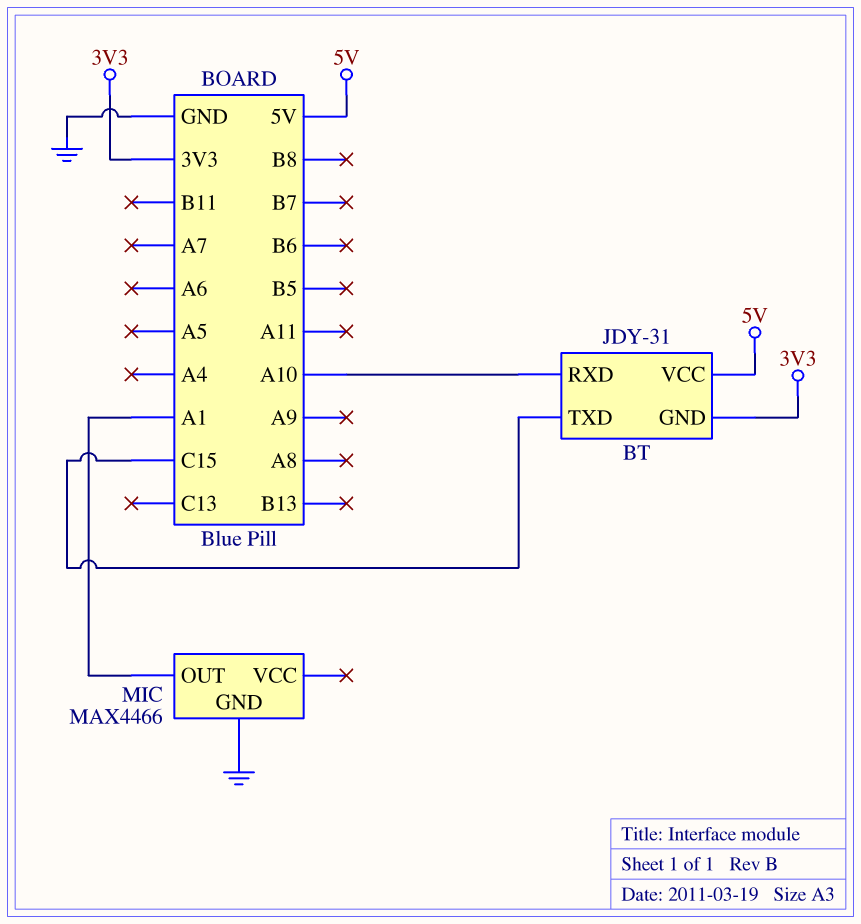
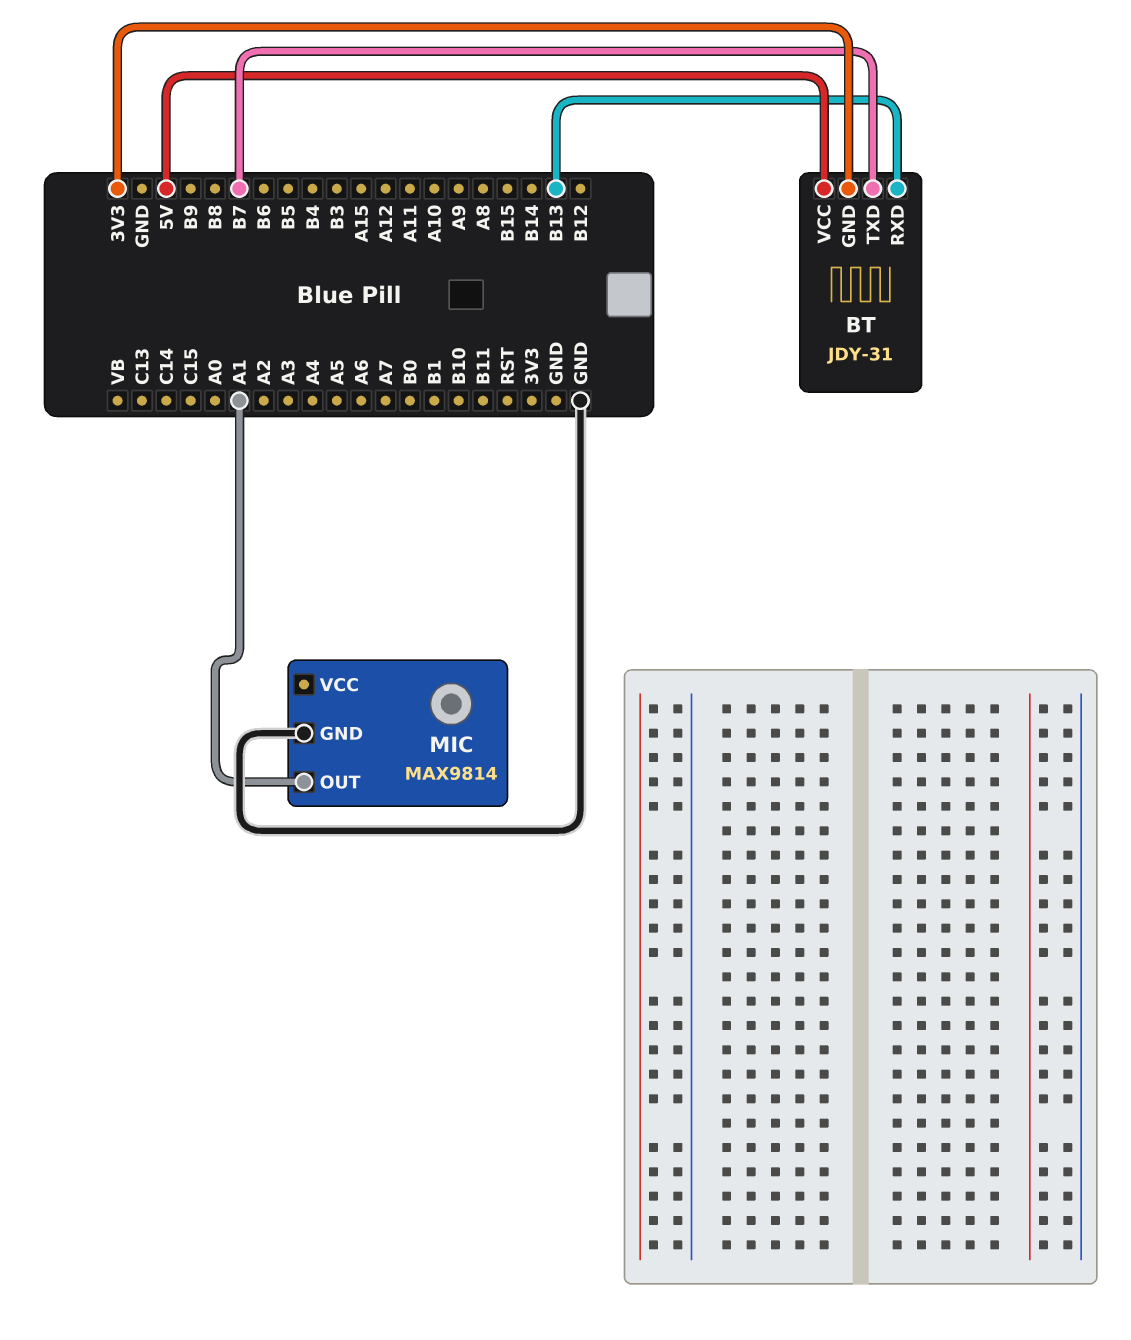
BT pin RXD: A10 -> B13
BT pin TXD: C15 -> B7
MIC: MAX4466 -> MAX9814

